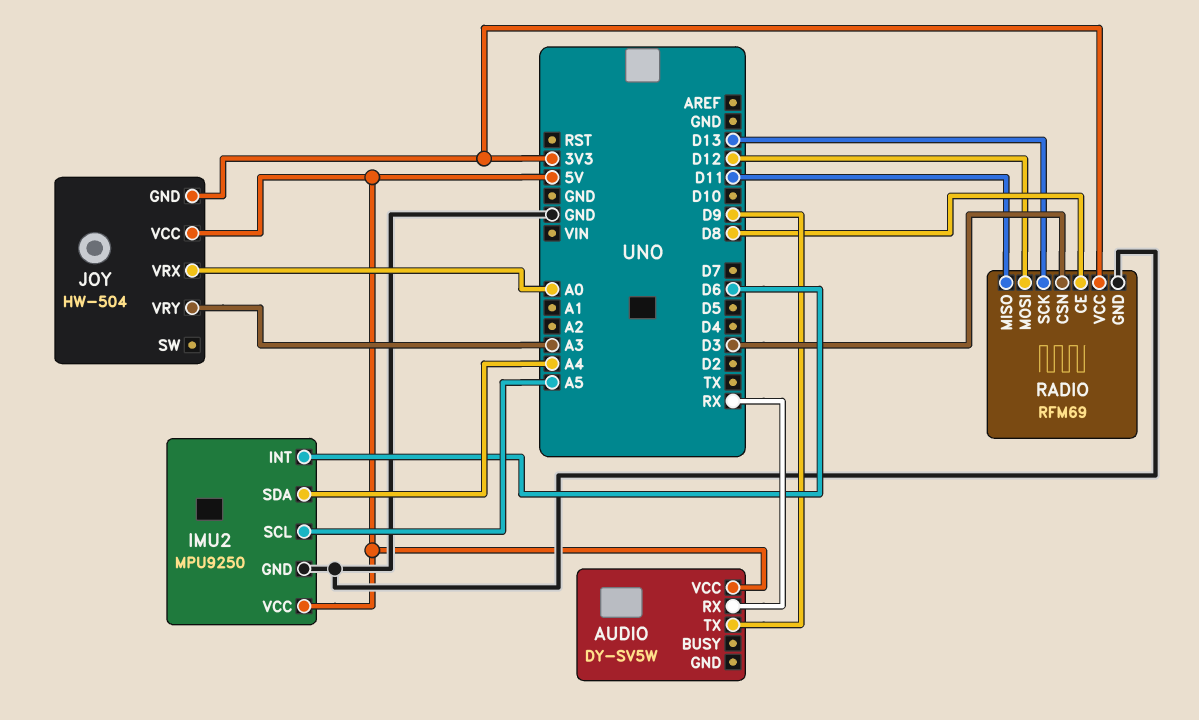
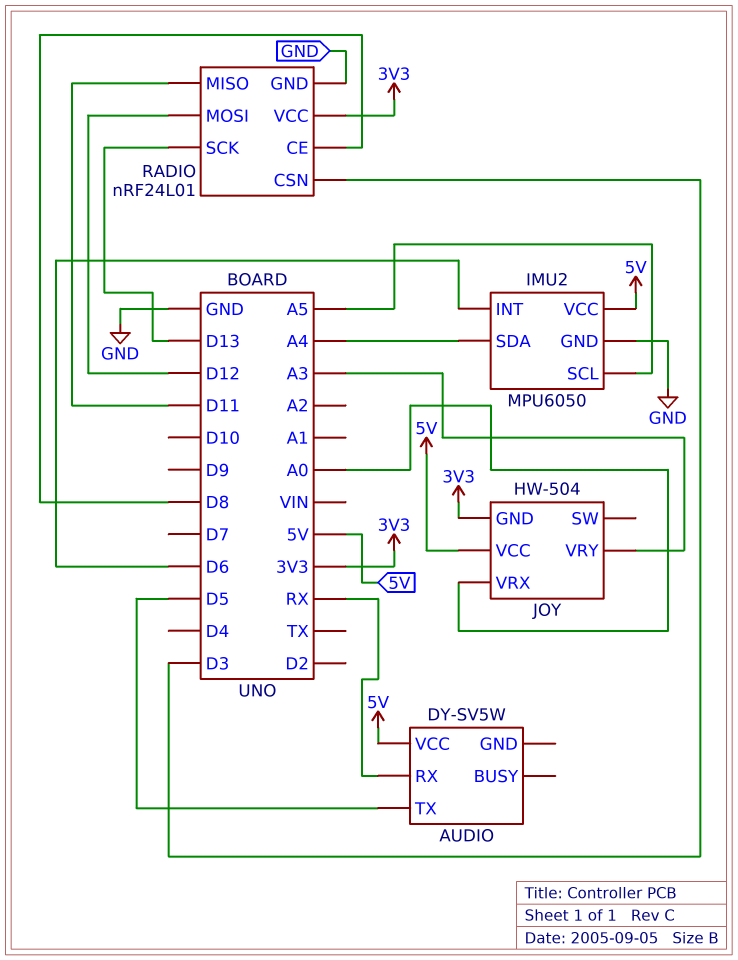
AUDIO pin TX: D9 -> D5
IMU2: MPU9250 -> MPU6050
RADIO: RFM69 -> nRF24L01

